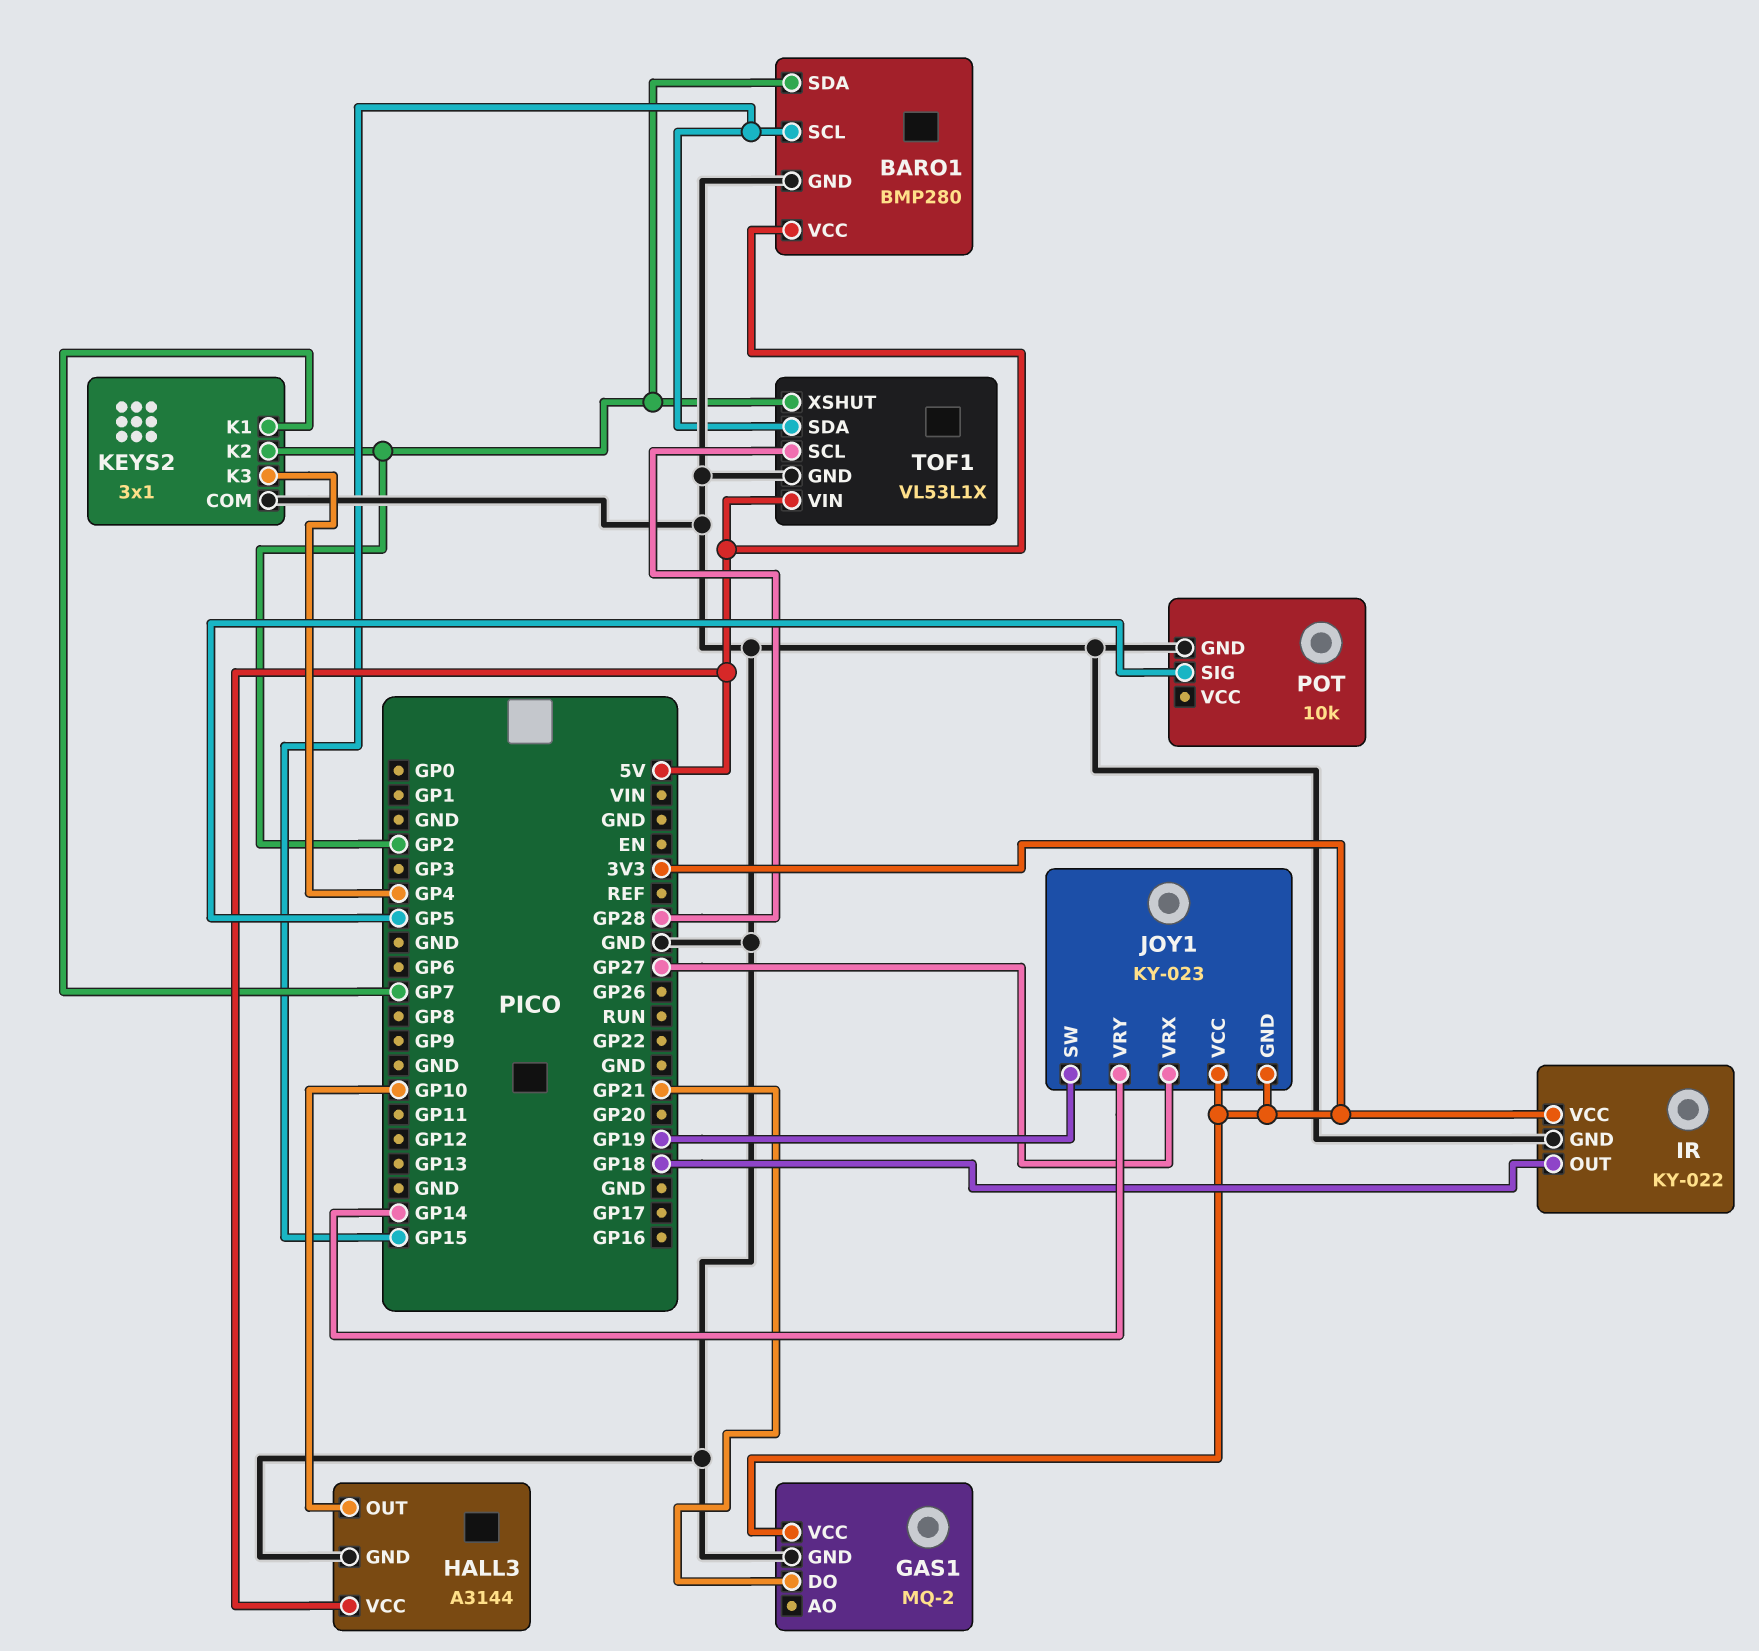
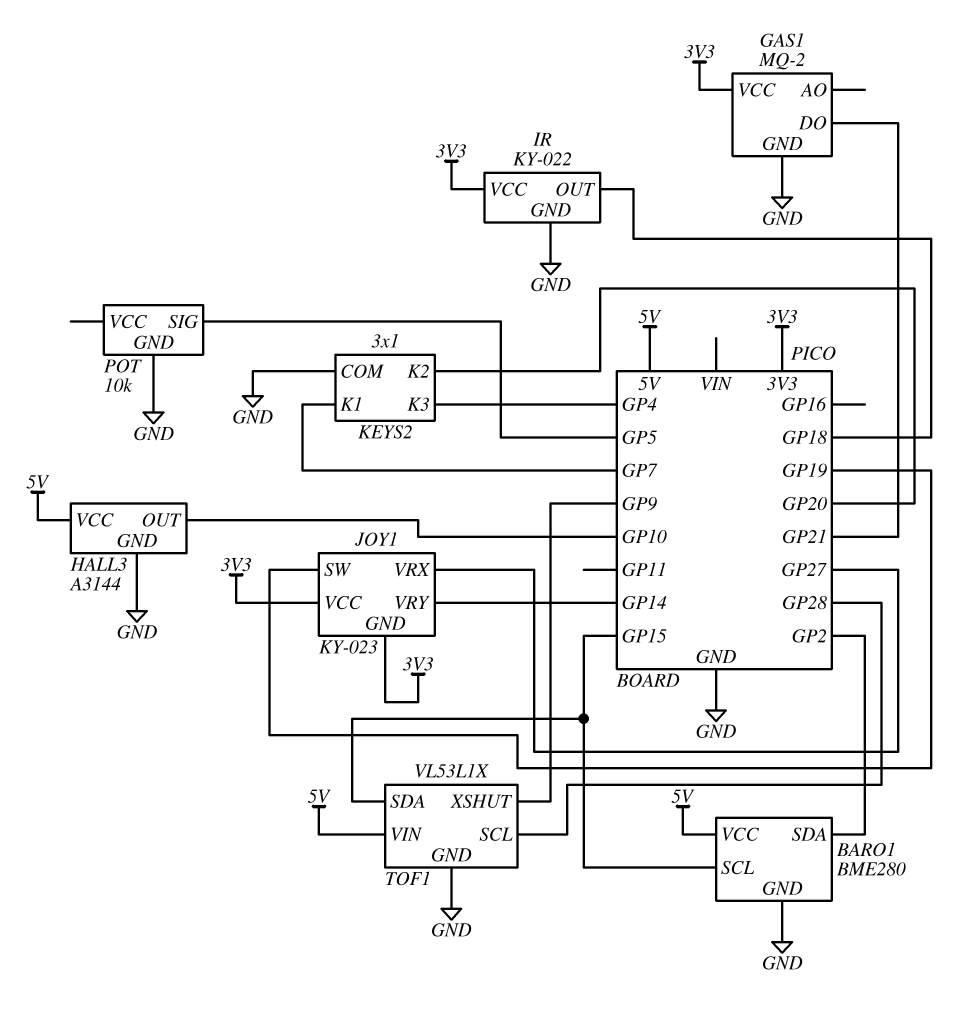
BARO1: BMP280 -> BME280
KEYS2 pin K2: GP2 -> GP20
TOF1 pin XSHUT: GP2 -> GP9

